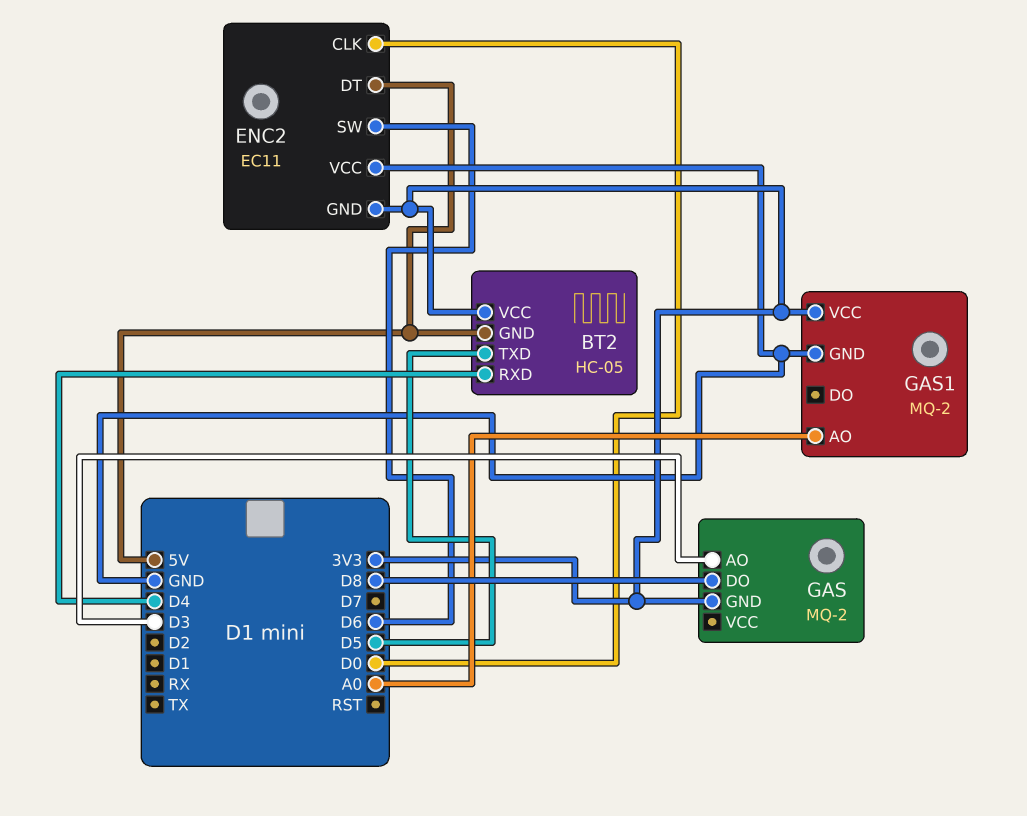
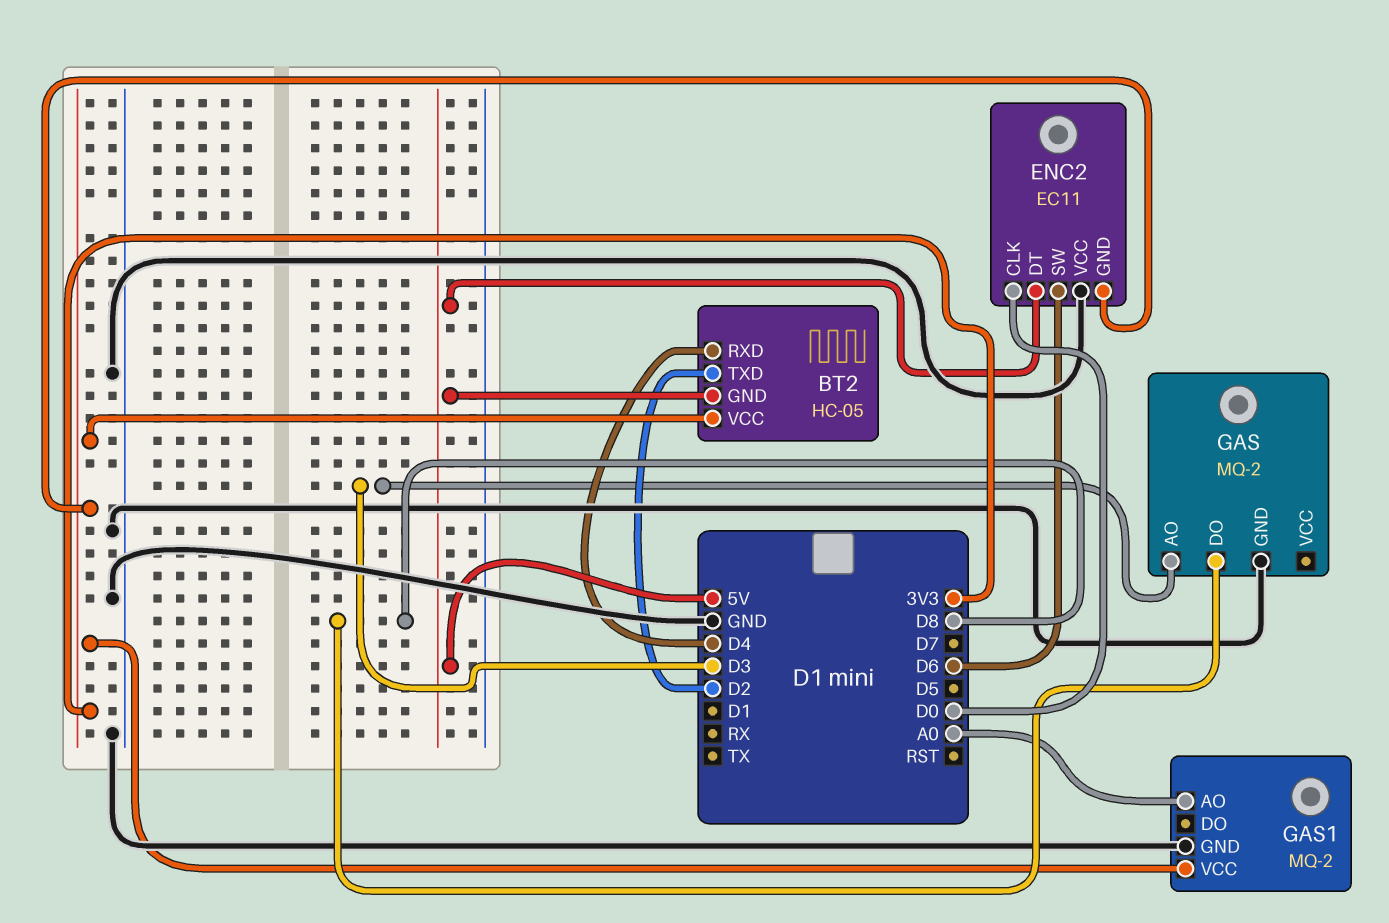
BT2 pin TXD: D5 -> D2
GAS pin GND: 3V3 -> GND

